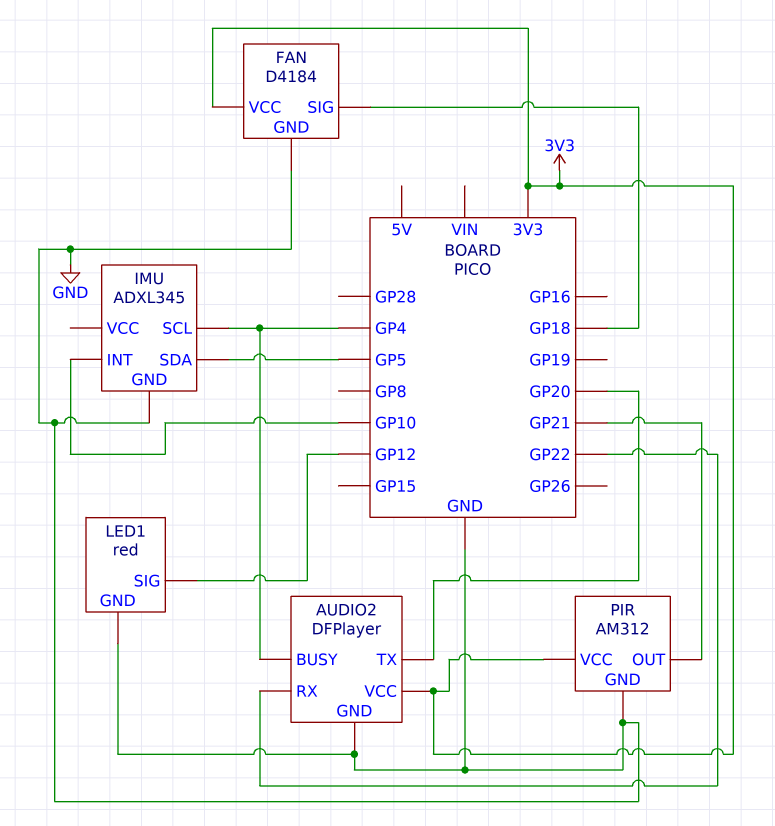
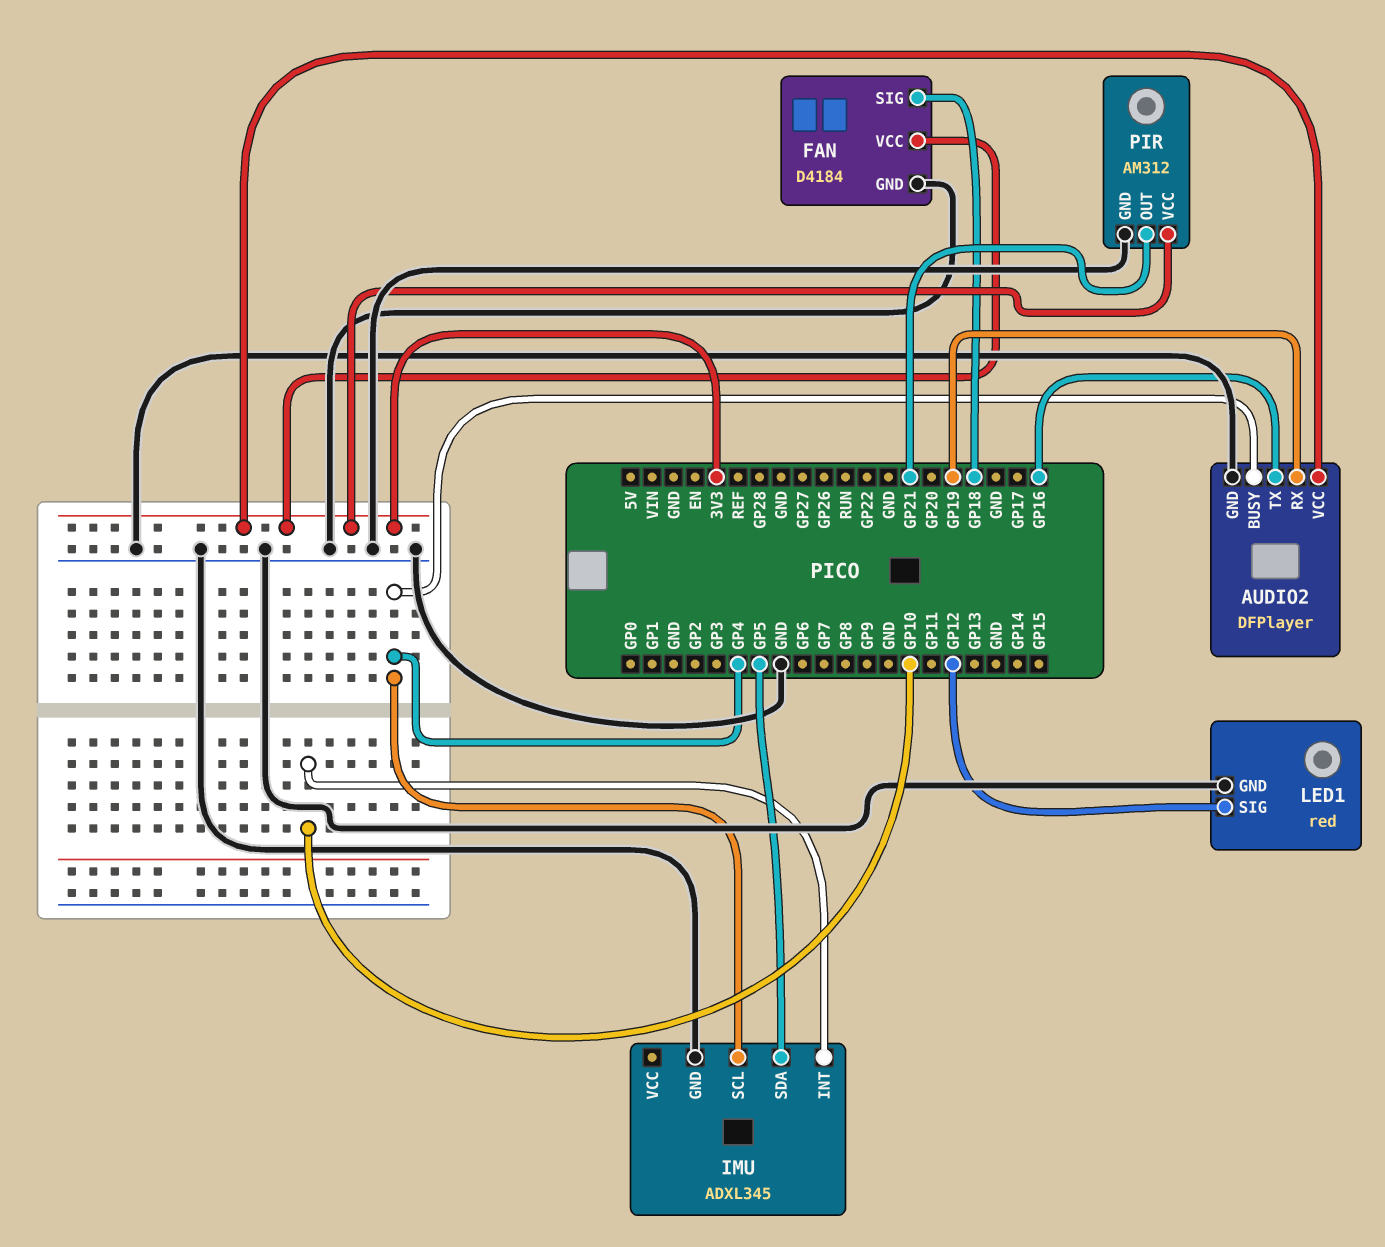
AUDIO2 pin RX: GP22 -> GP19
AUDIO2 pin TX: GP20 -> GP16

